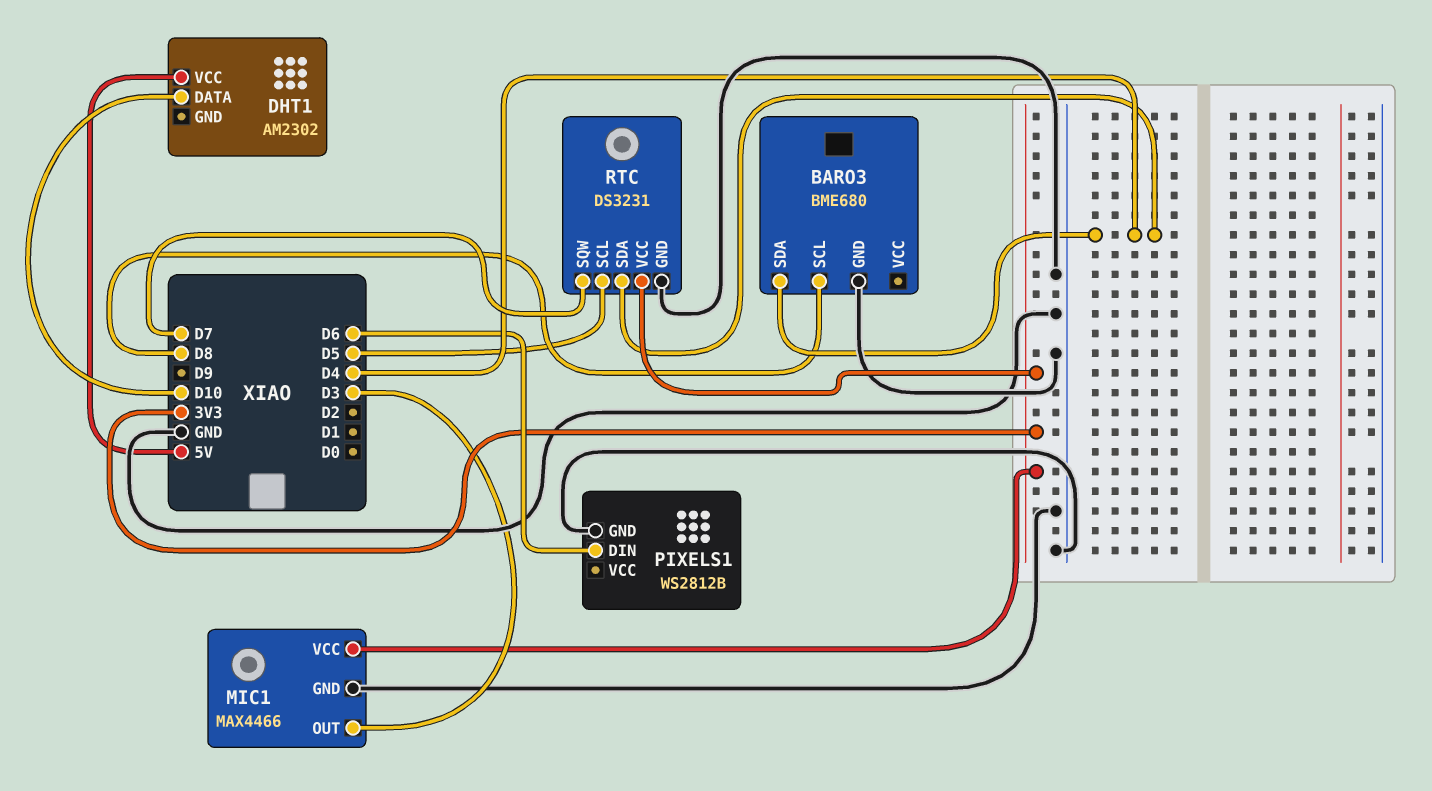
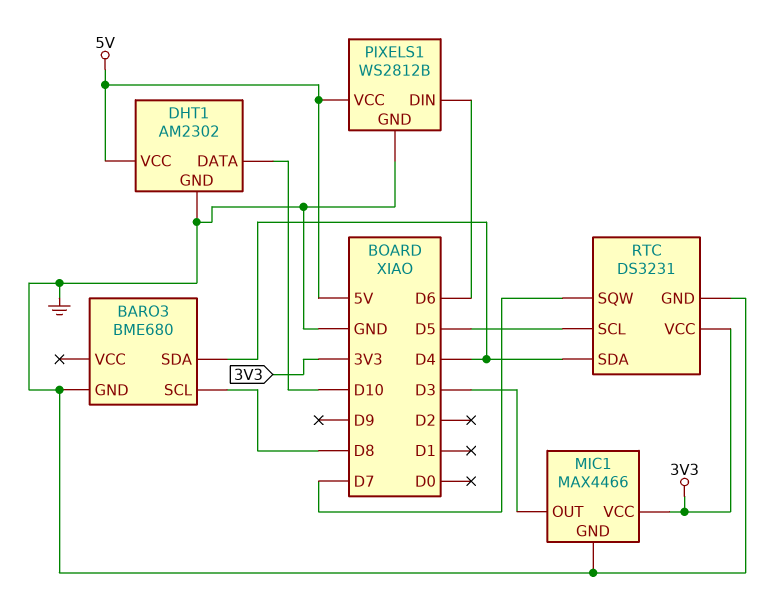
DHT1 pin GND: none -> GND
PIXELS1 pin VCC: none -> 5V

